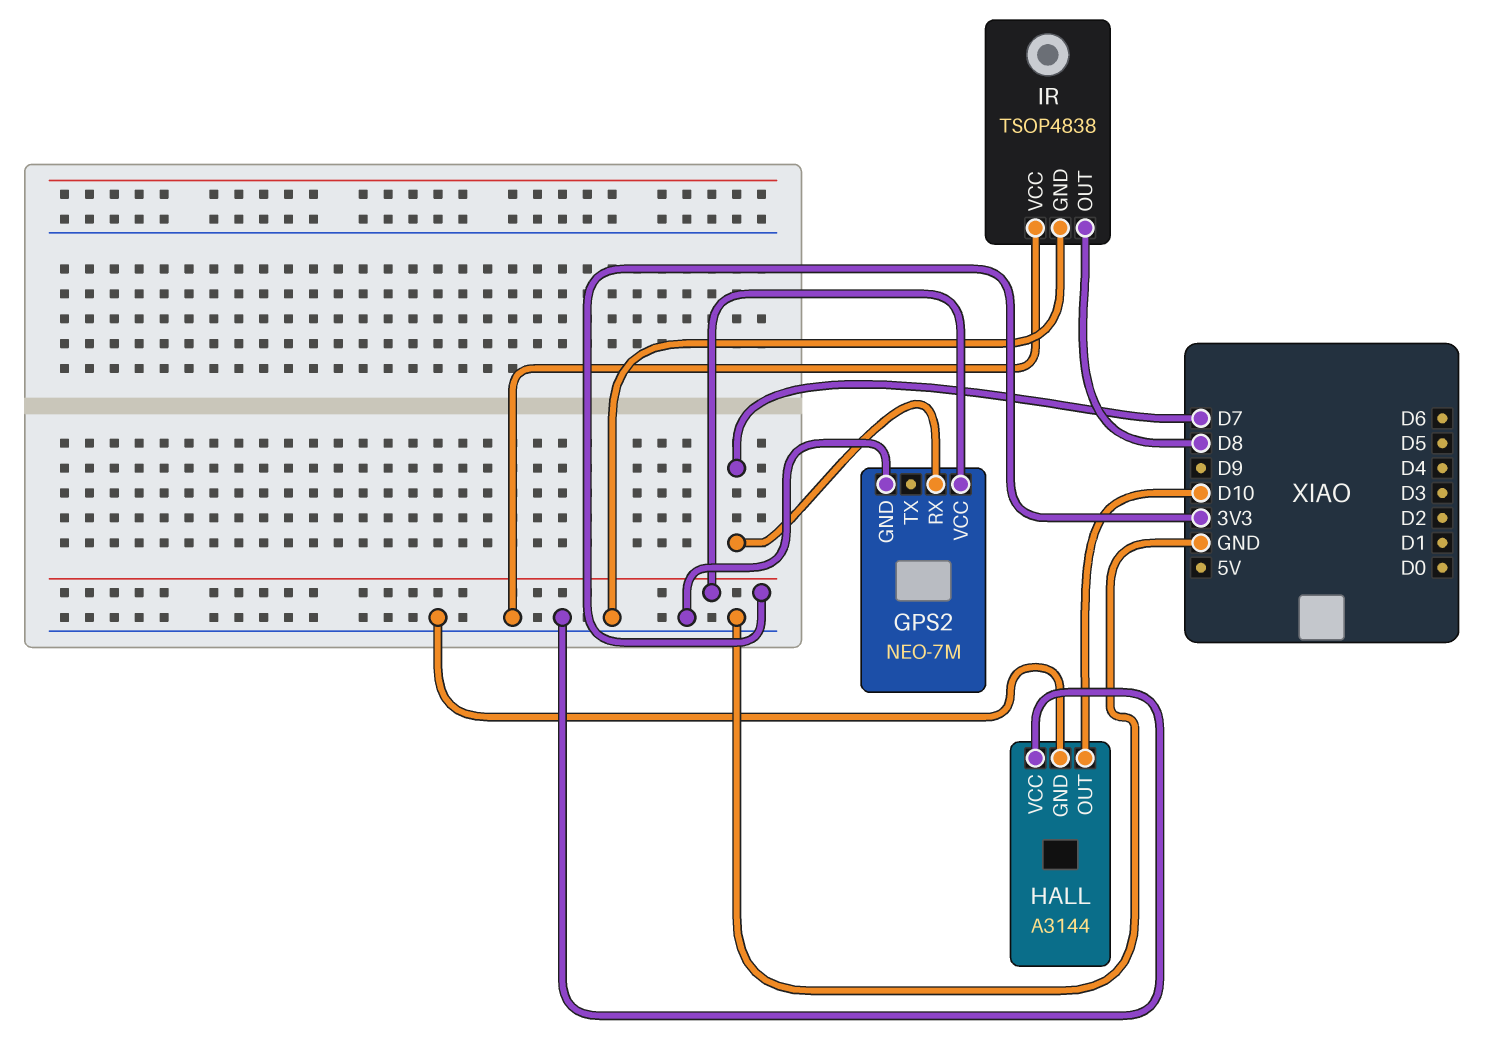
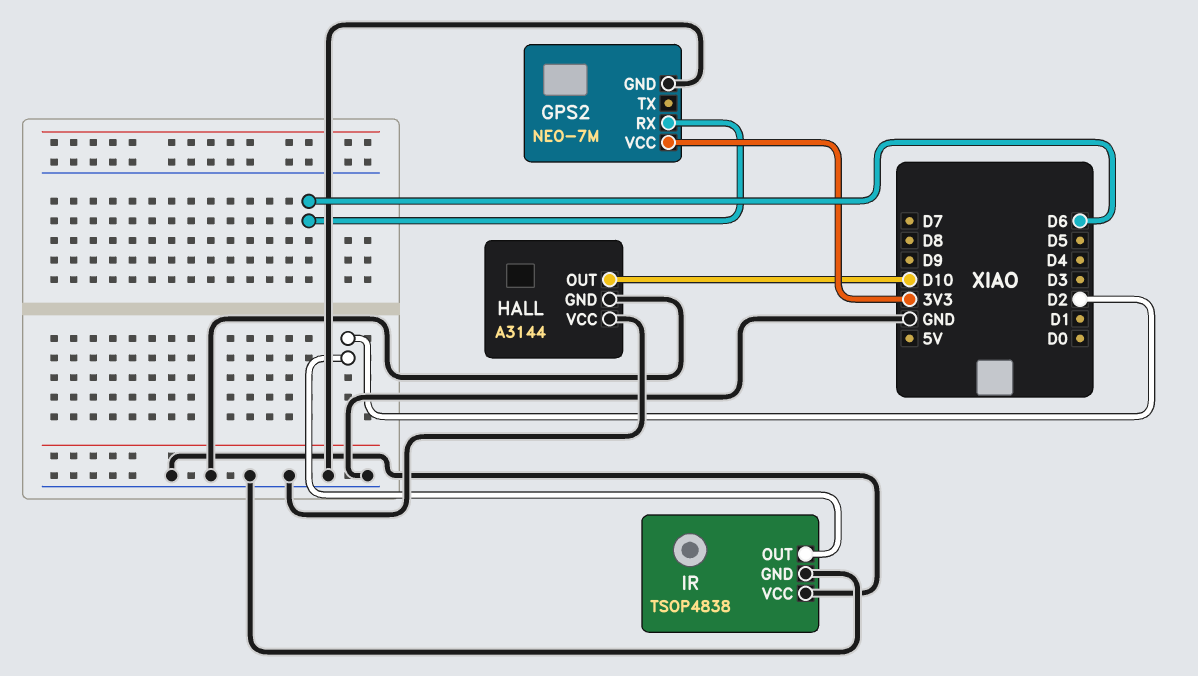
GPS2 pin RX: D7 -> D6
IR pin OUT: D8 -> D2

